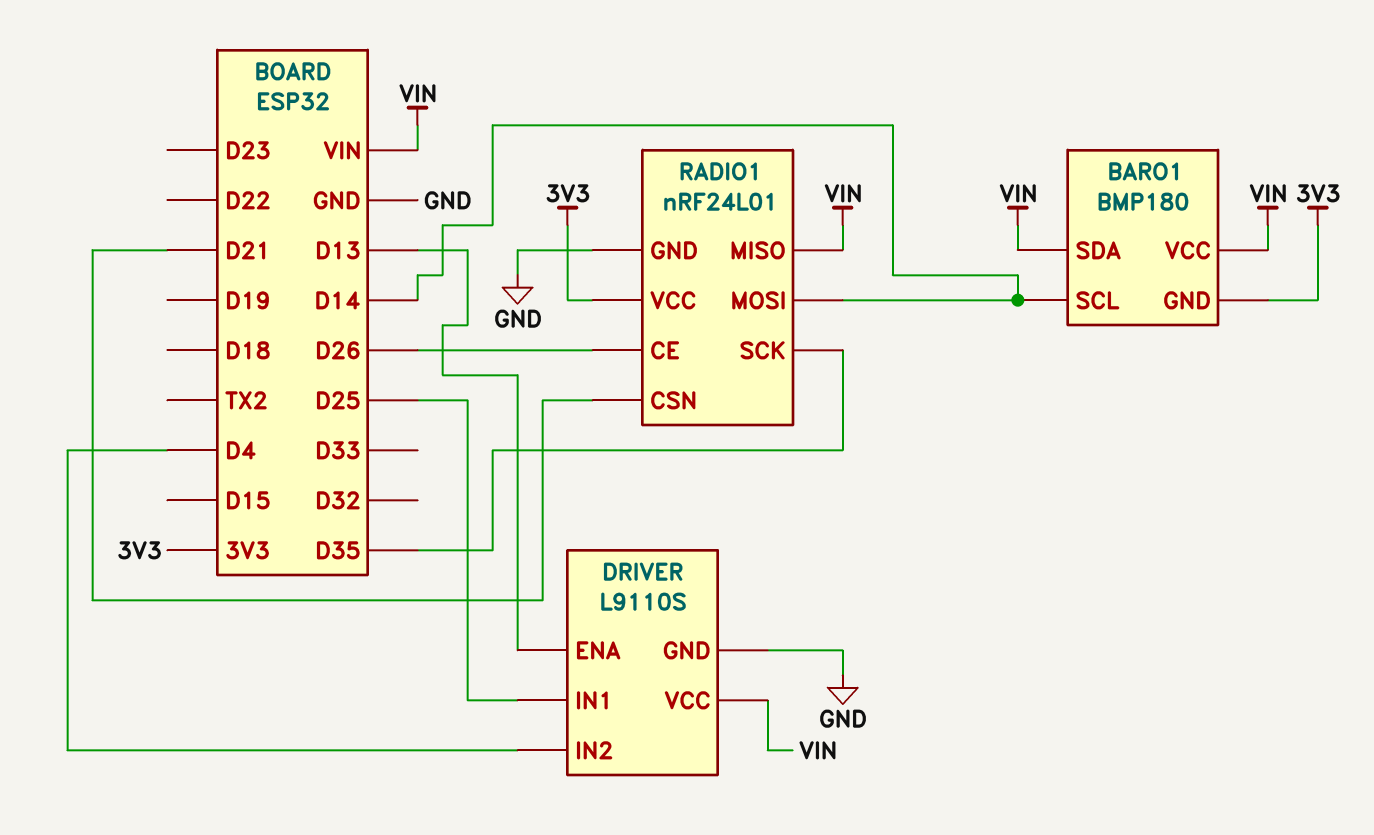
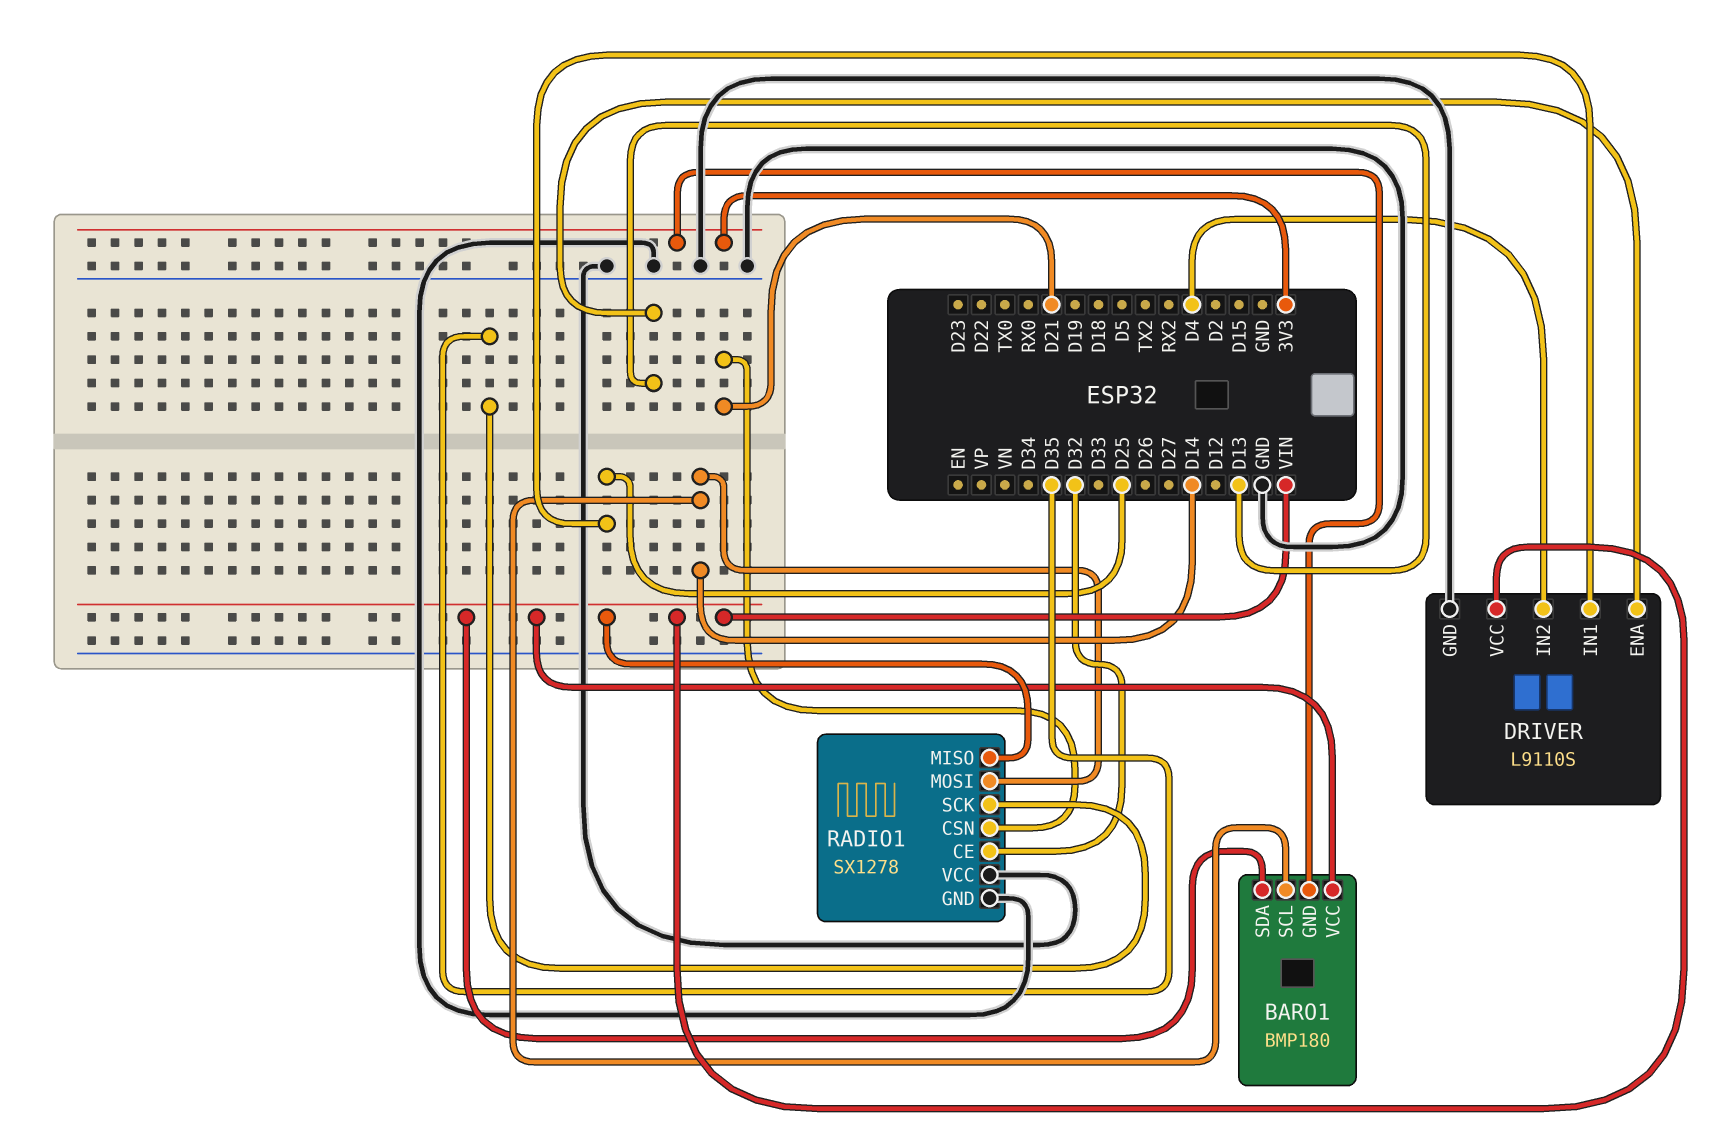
RADIO1: nRF24L01 -> SX1278
RADIO1 pin CE: D26 -> D32
RADIO1 pin VCC: 3V3 -> GND

